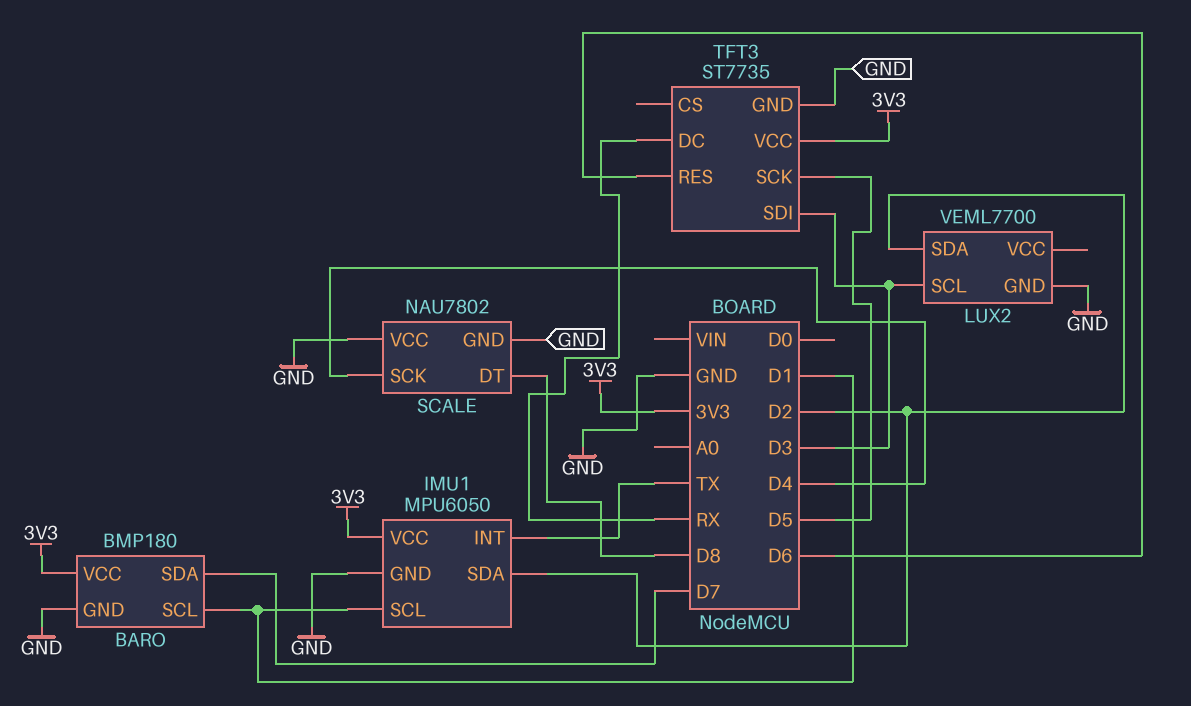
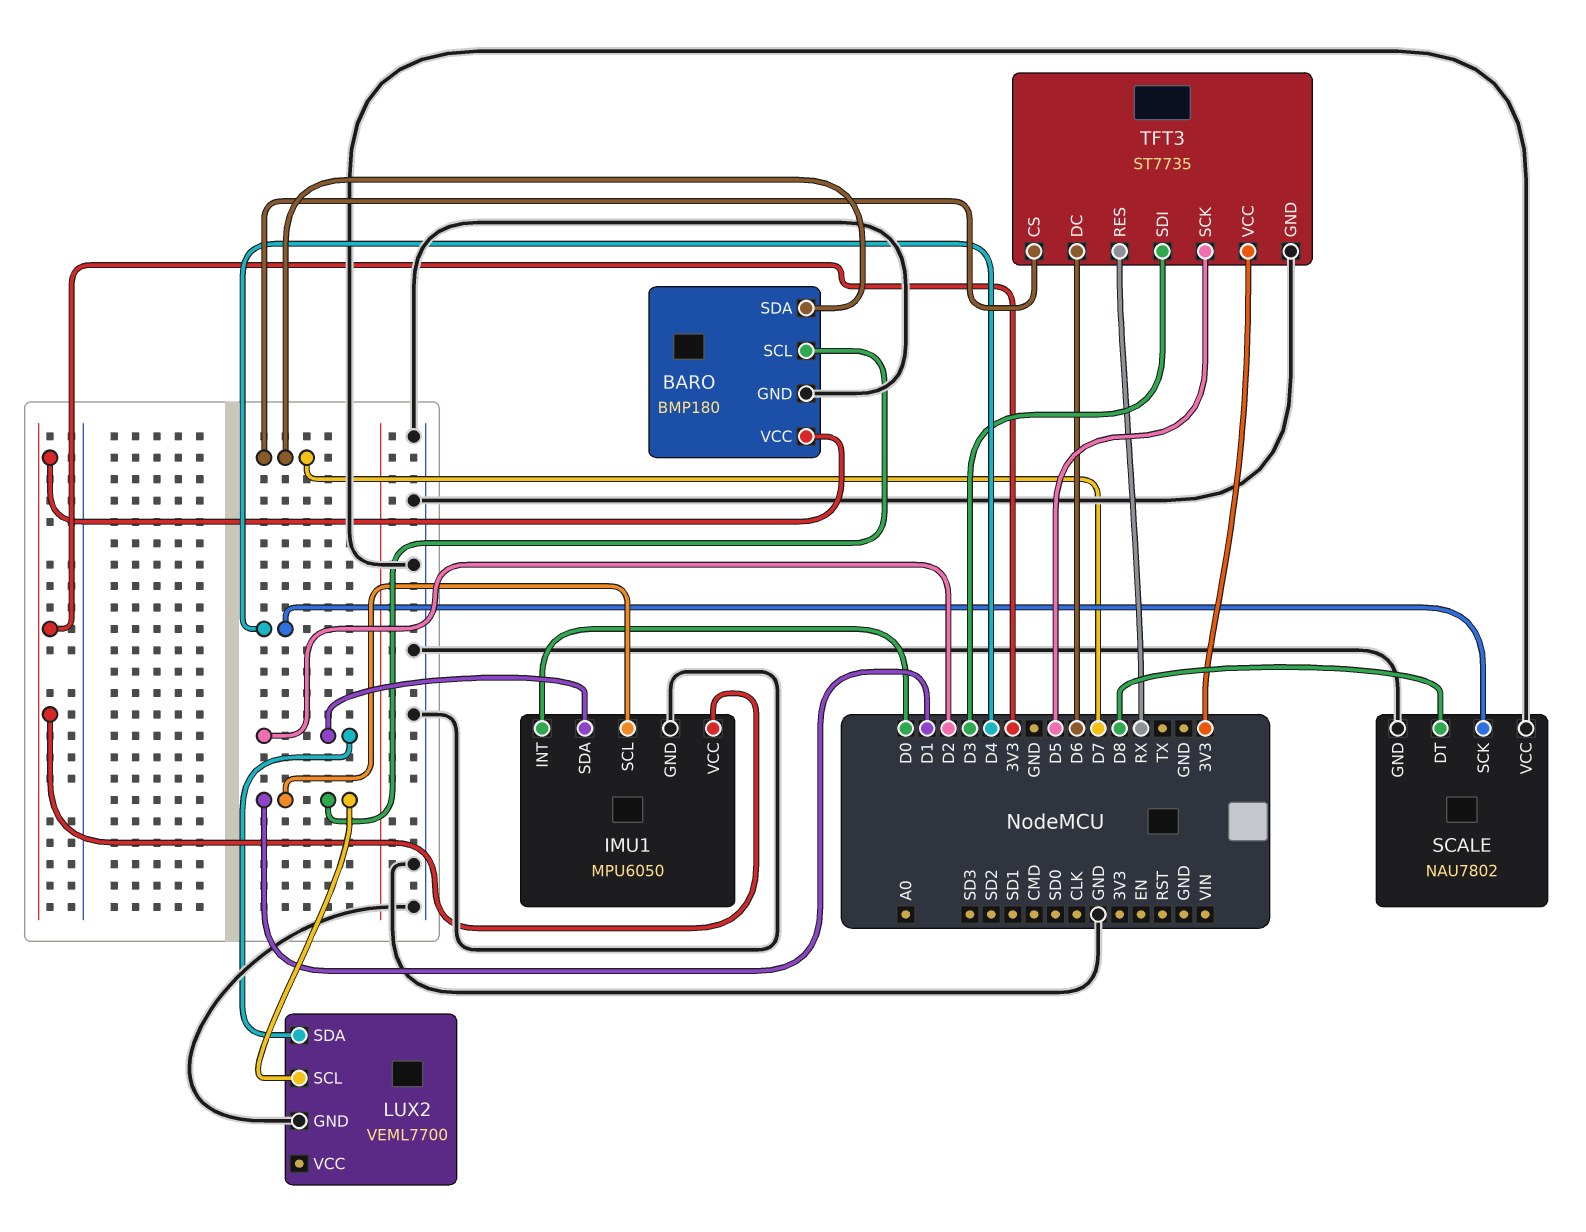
IMU1 pin INT: TX -> D0
LUX2 pin SCL: D3 -> D1
TFT3 pin CS: none -> D7
TFT3 pin DC: RX -> D6
TFT3 pin RES: D6 -> RX

